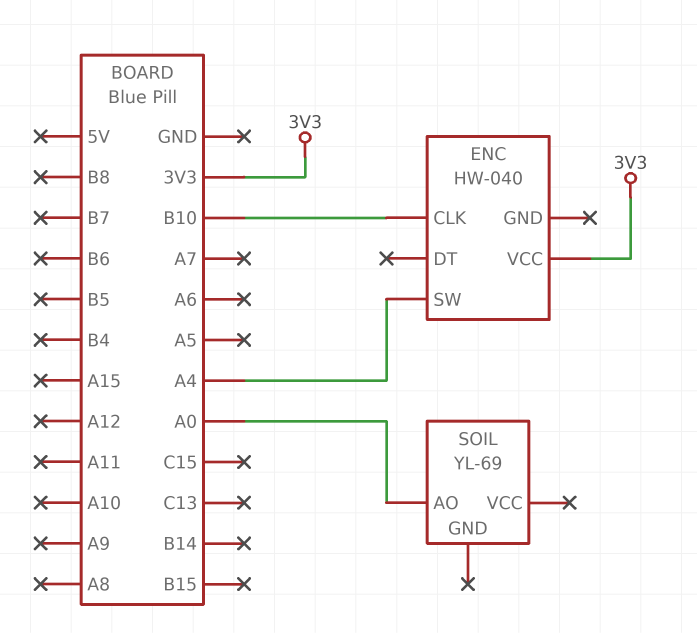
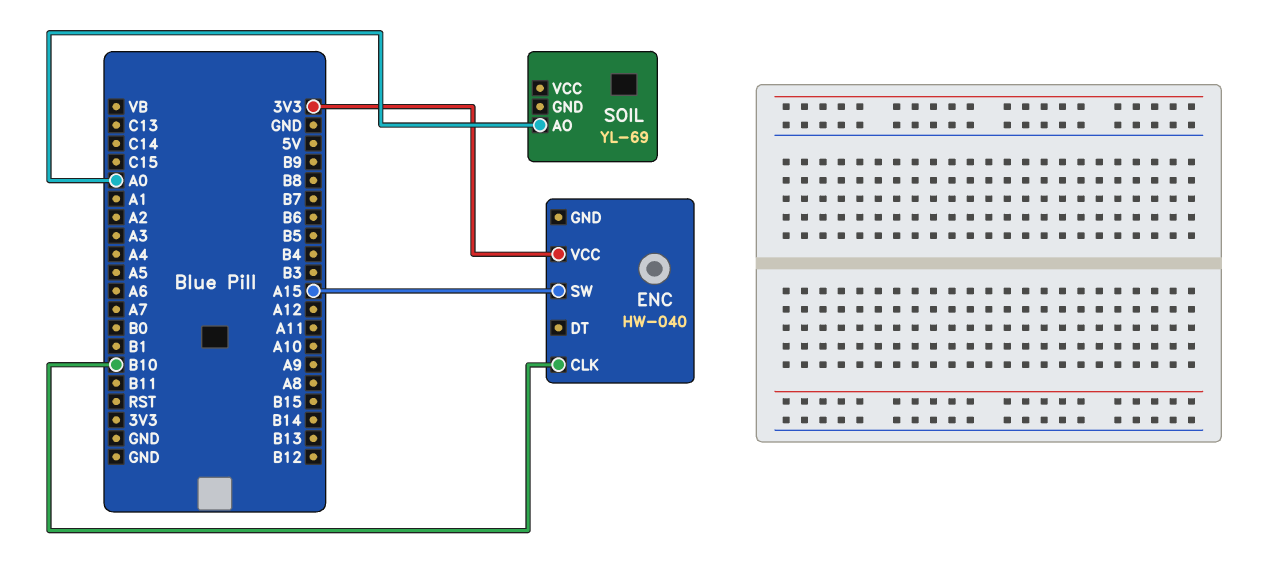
ENC pin SW: A4 -> A15

